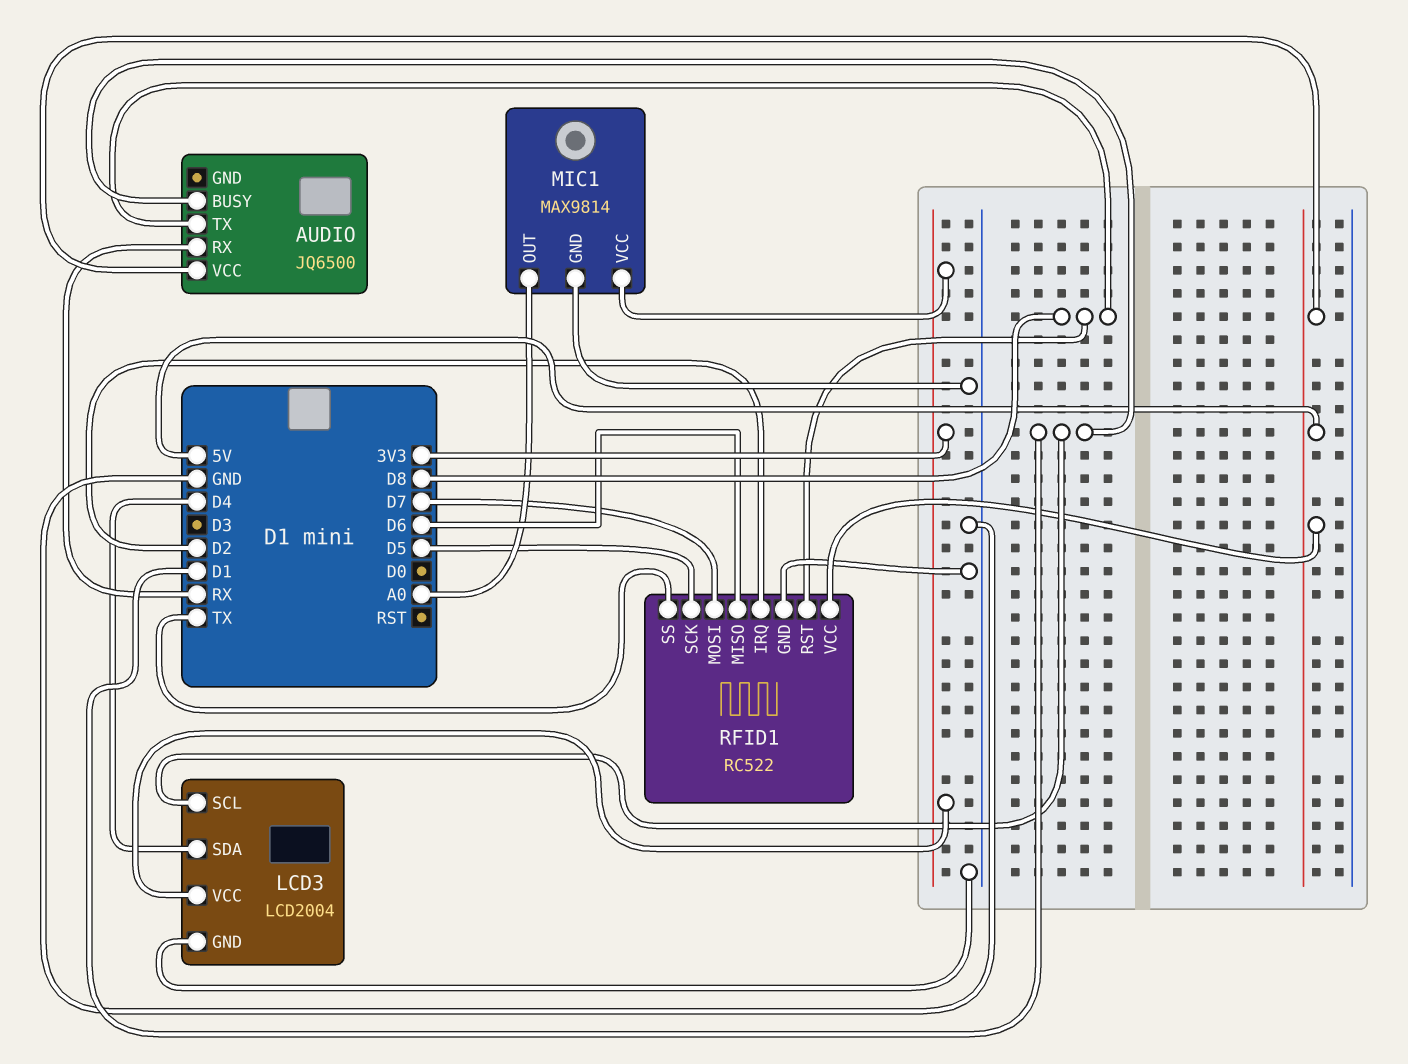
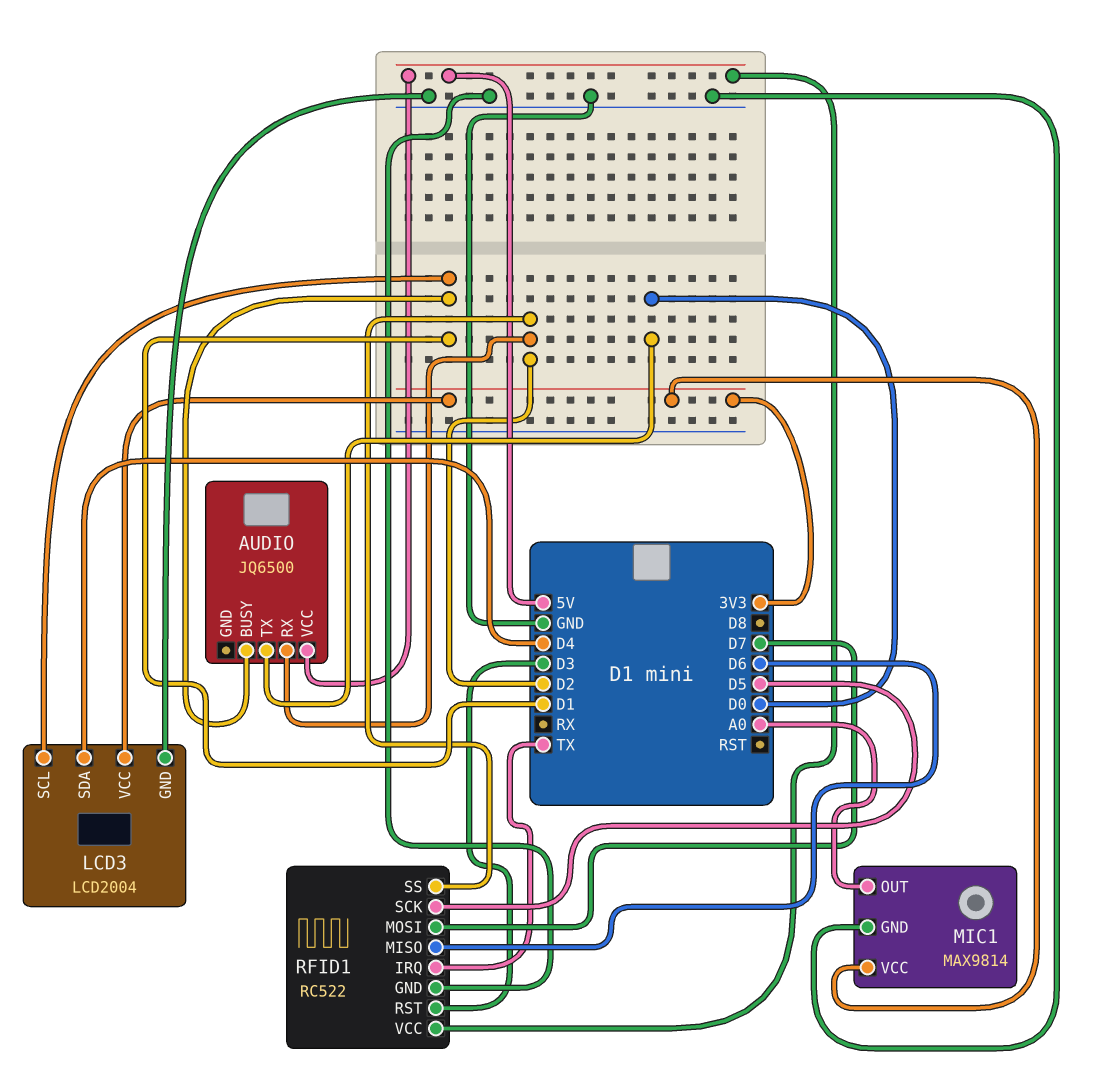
AUDIO pin RX: RX -> D2
AUDIO pin TX: D8 -> D0
RFID1 pin IRQ: D2 -> TX
RFID1 pin RST: D8 -> D3
RFID1 pin SS: TX -> D2

